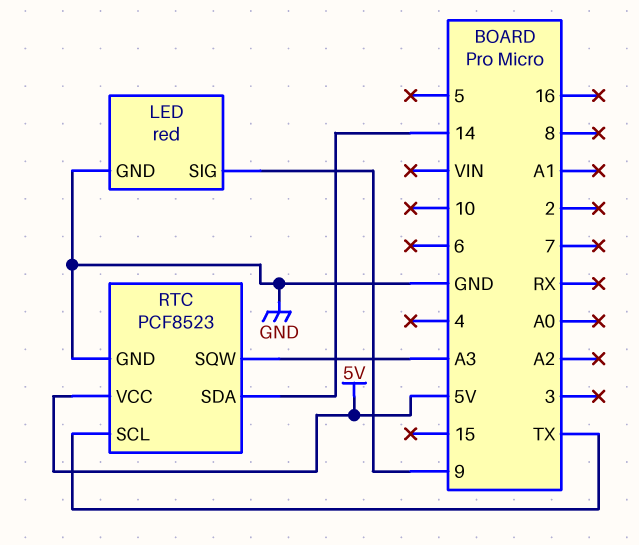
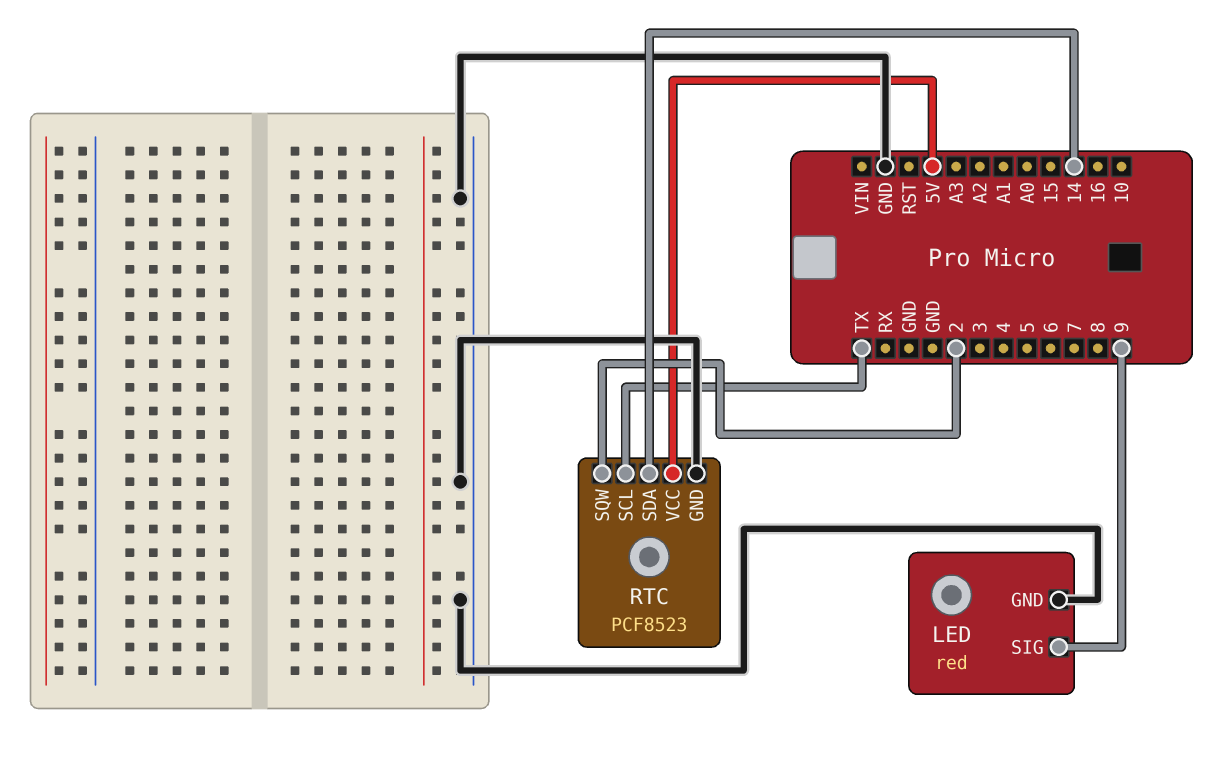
RTC pin SQW: A3 -> 2

